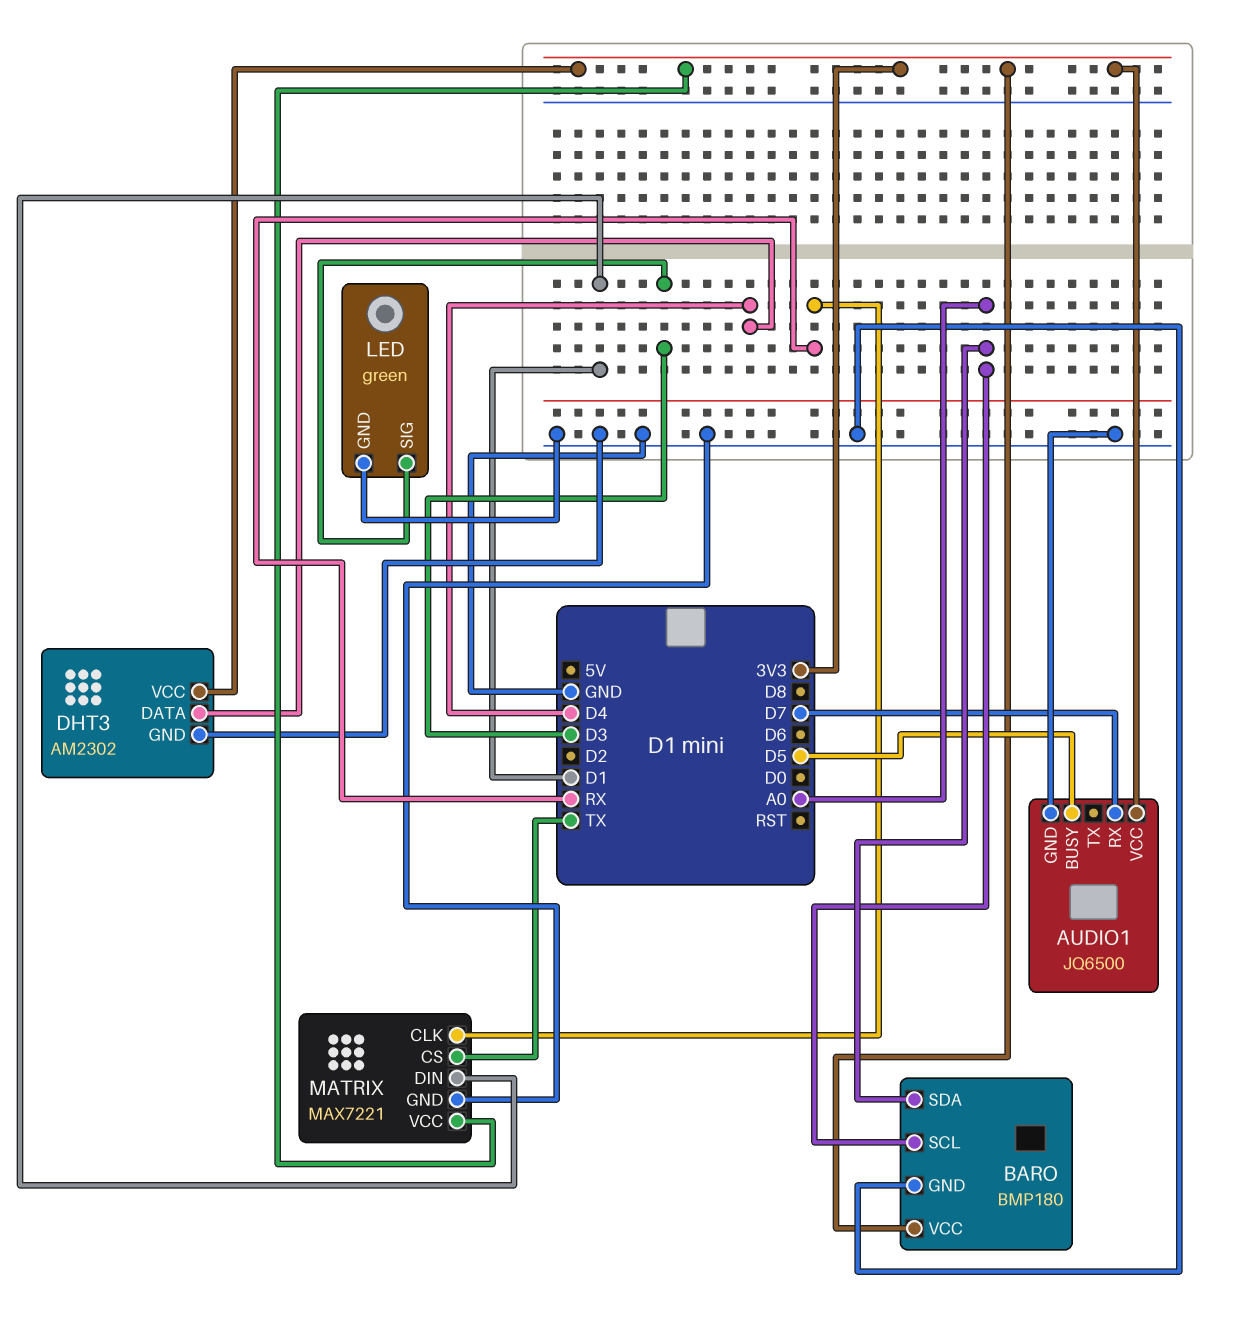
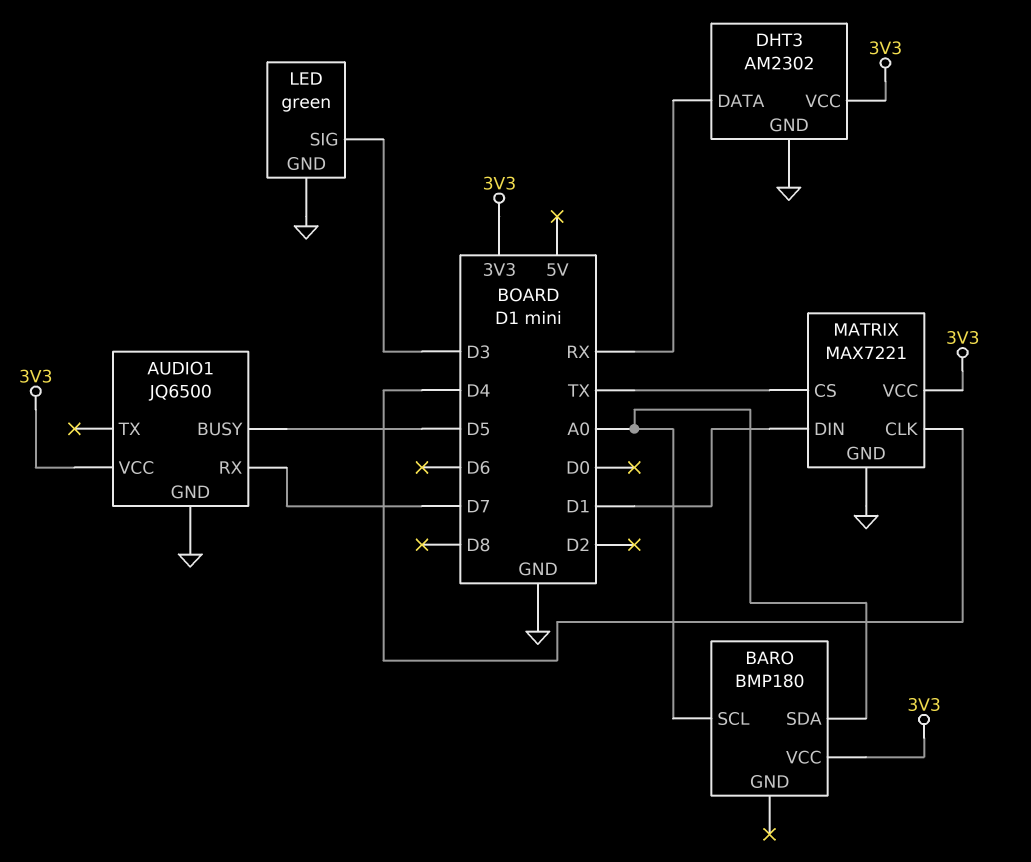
BARO pin GND: GND -> none
DHT3 pin DATA: D4 -> RX
MATRIX pin CLK: RX -> D4

